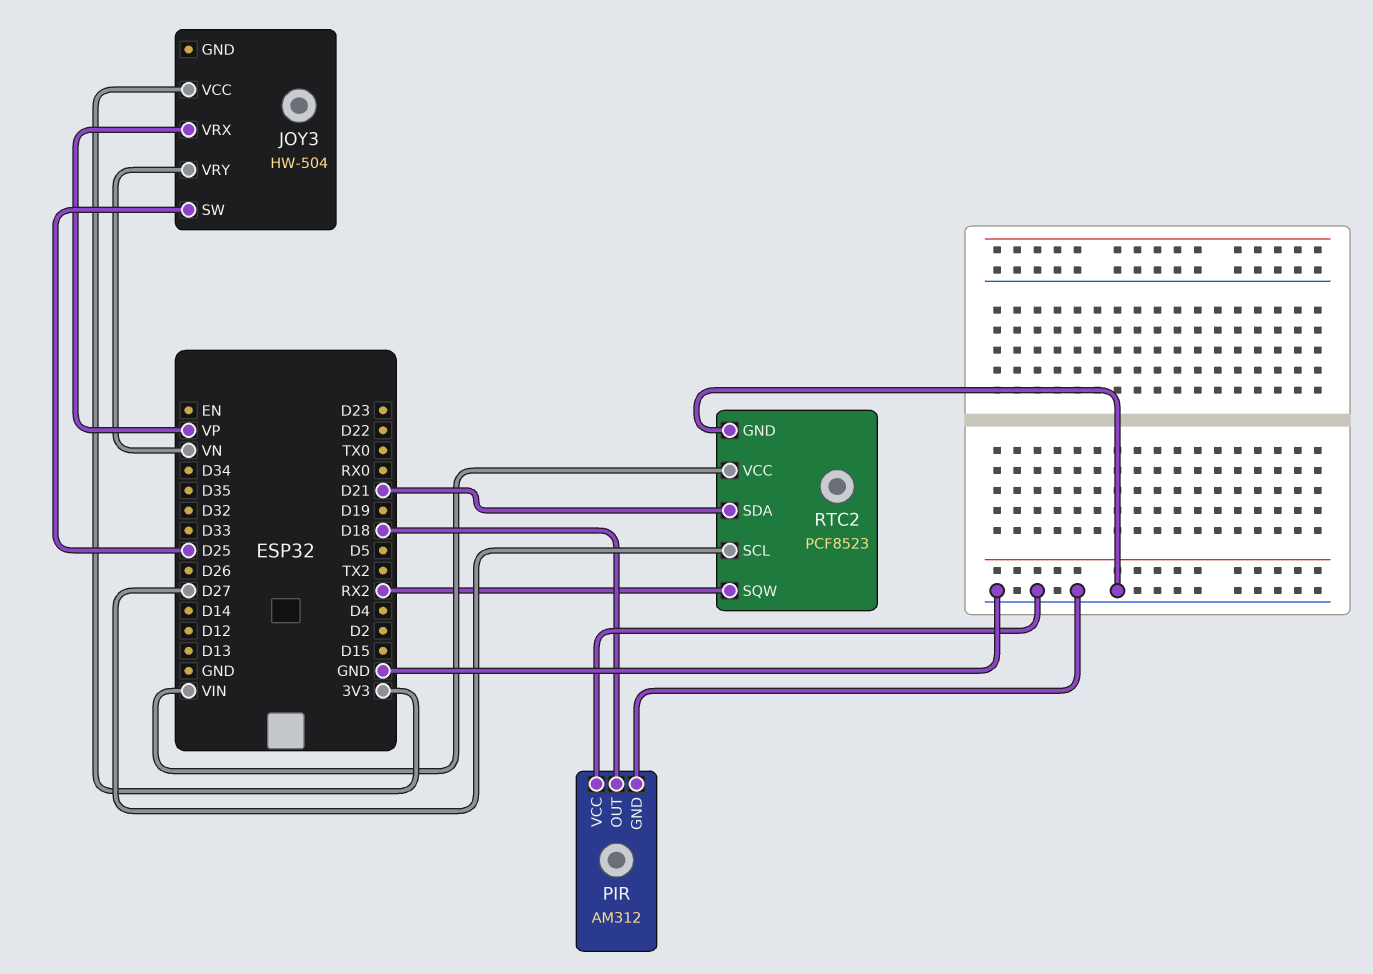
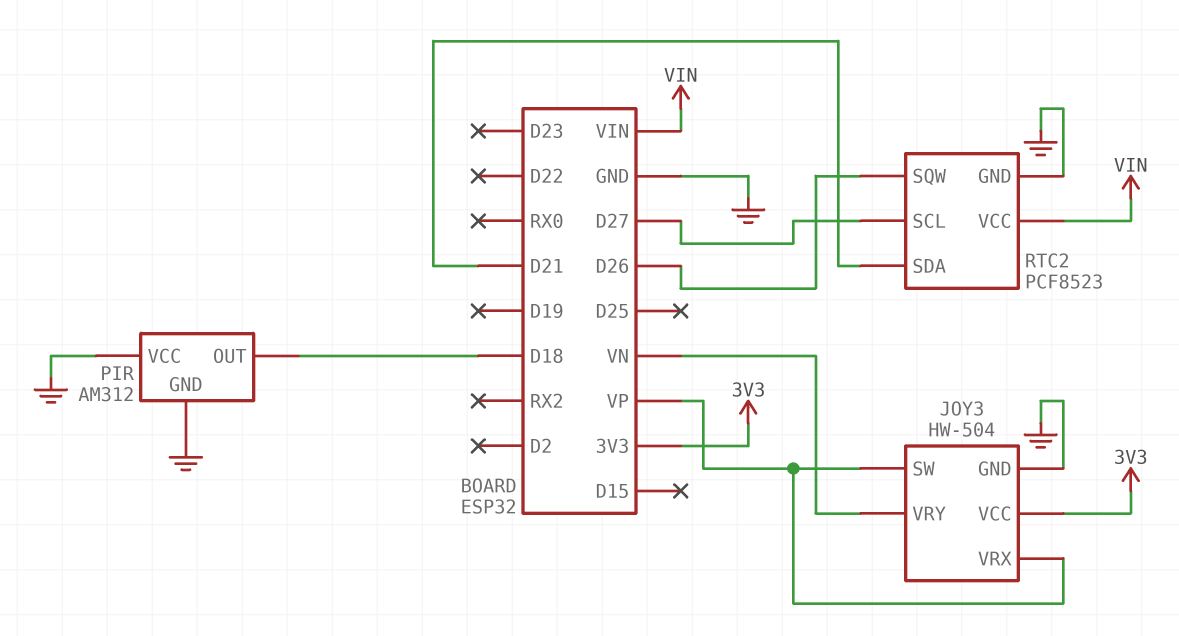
JOY3 pin GND: none -> GND
JOY3 pin SW: D25 -> VP
RTC2 pin SQW: RX2 -> D26

